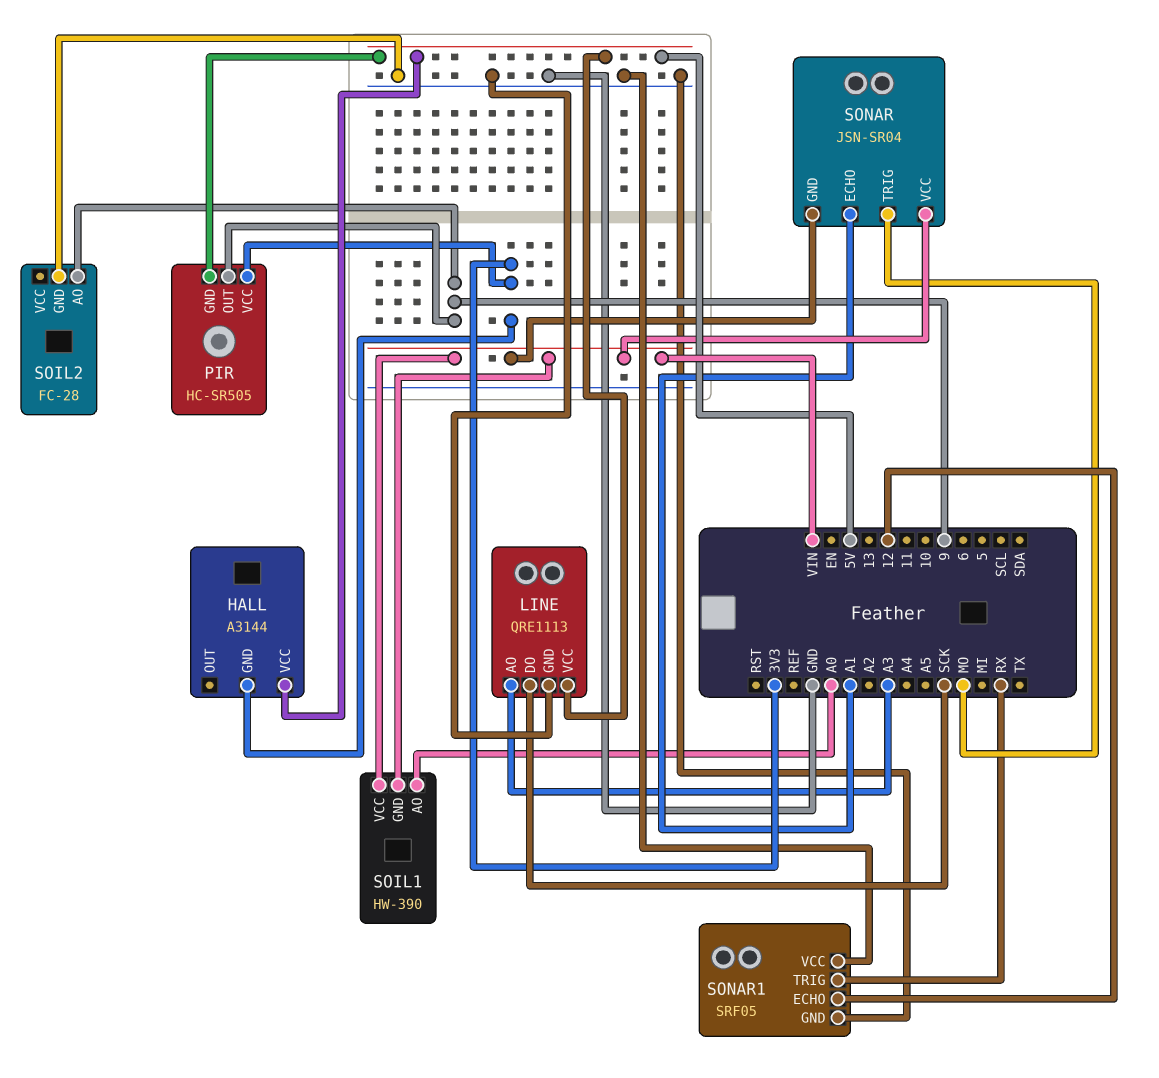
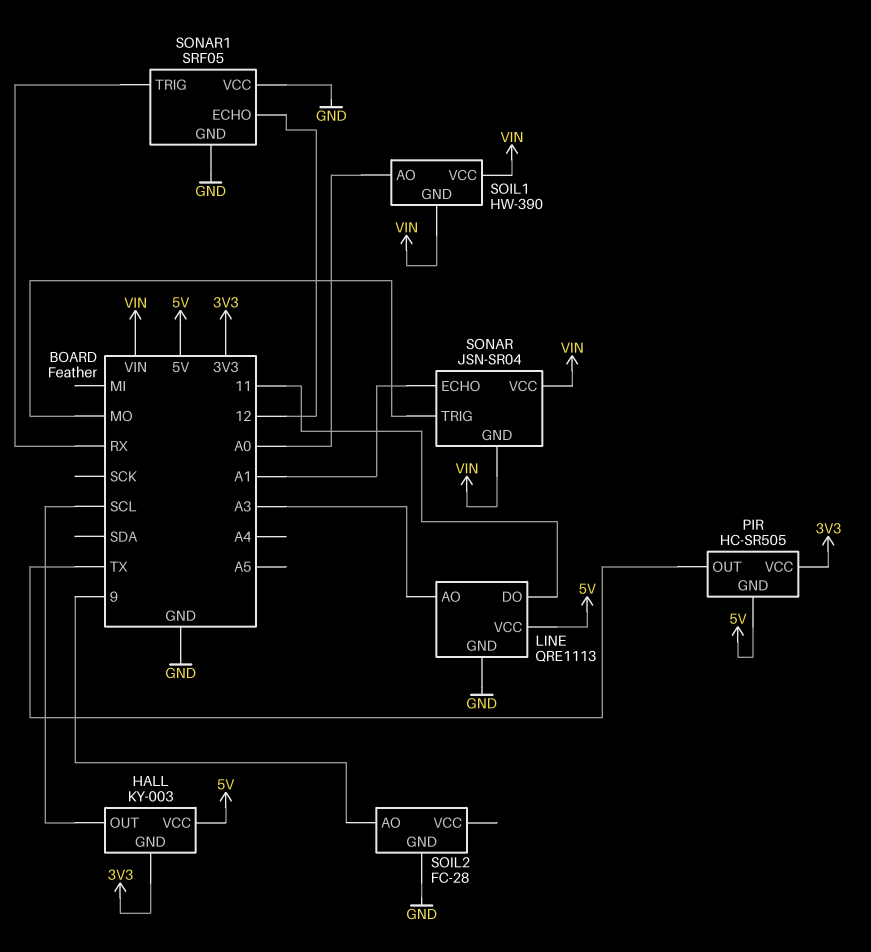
HALL: A3144 -> KY-003
HALL pin OUT: none -> SCL
LINE pin DO: SCK -> 11
PIR pin OUT: 9 -> TX

